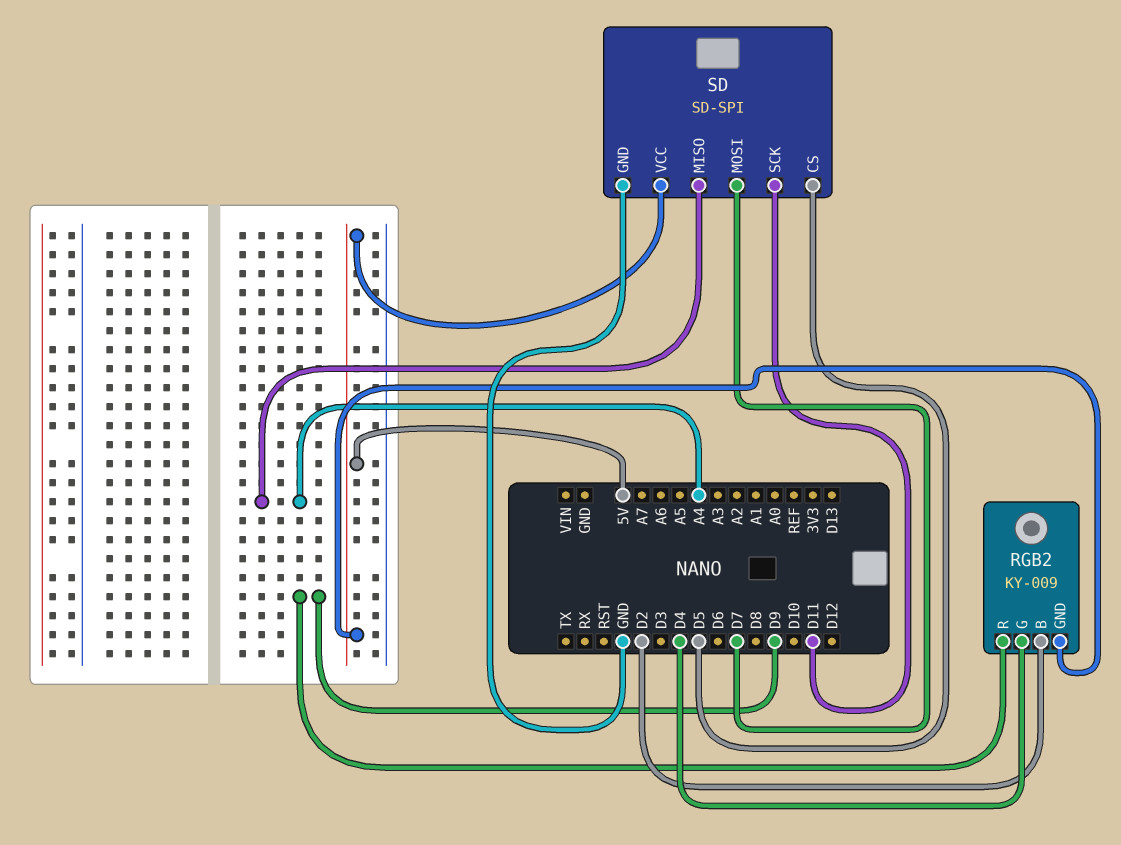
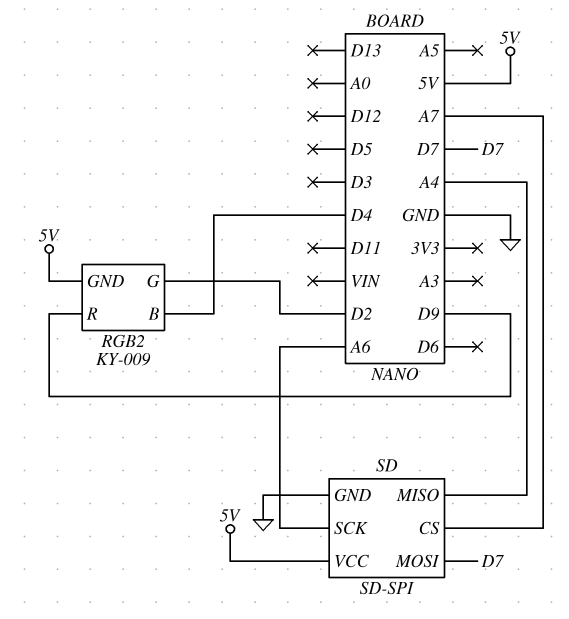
RGB2 pin B: D2 -> D4
RGB2 pin G: D4 -> D2
SD pin CS: D5 -> A7
SD pin SCK: D11 -> A6

